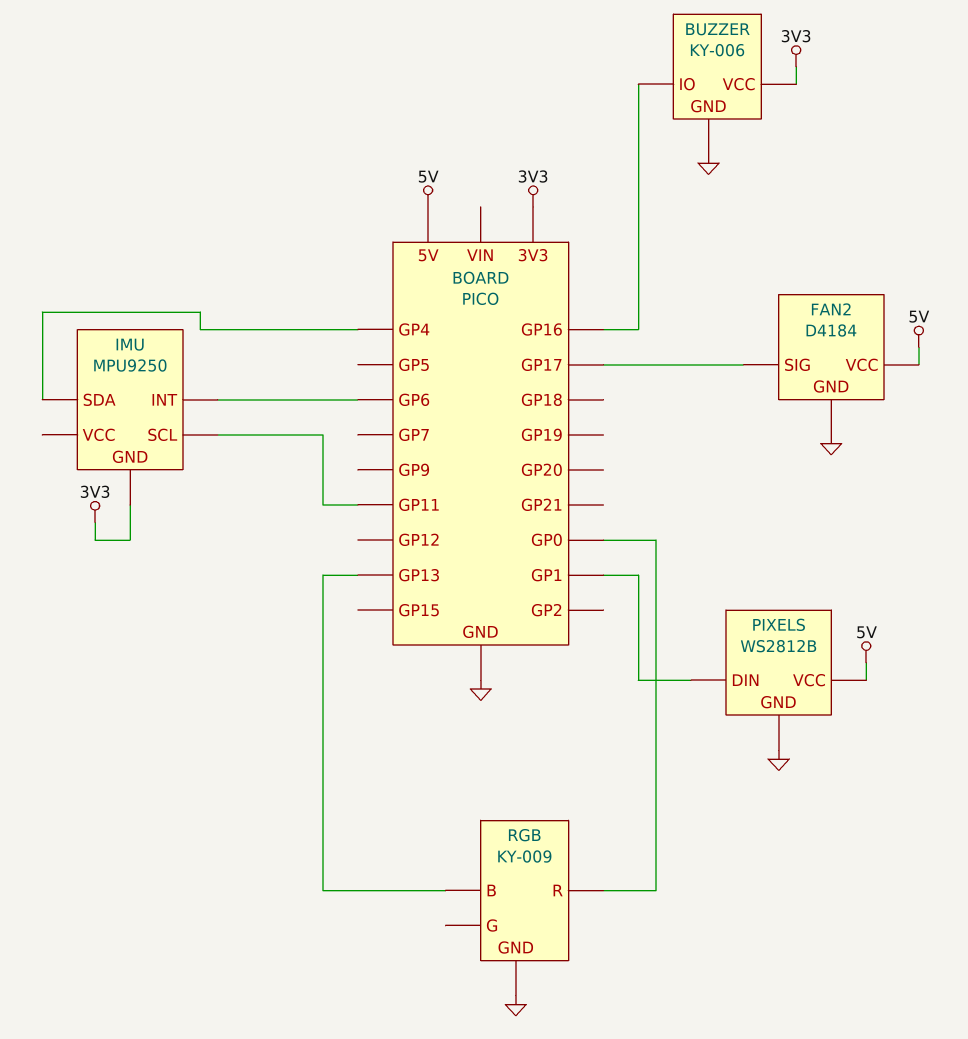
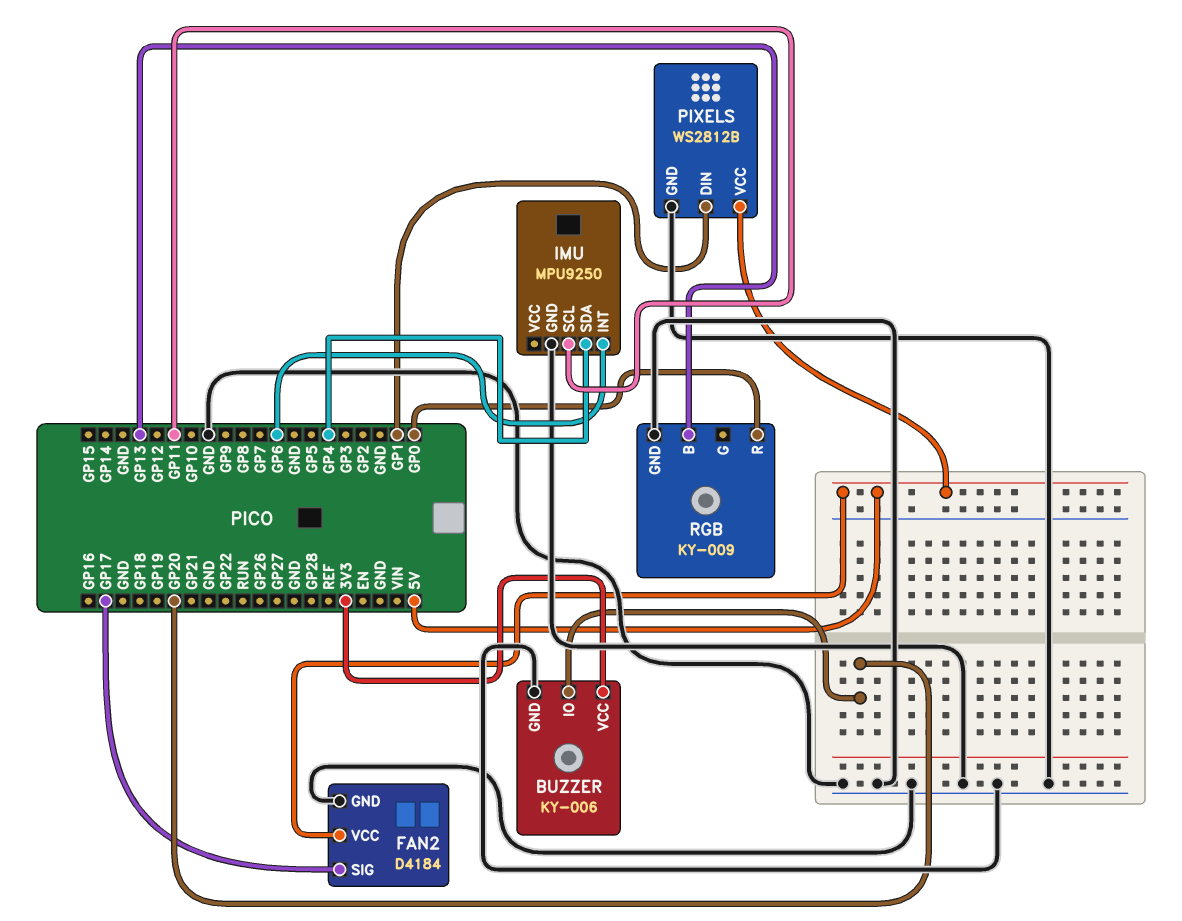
BUZZER pin IO: GP16 -> GP20
IMU pin GND: 3V3 -> GND

